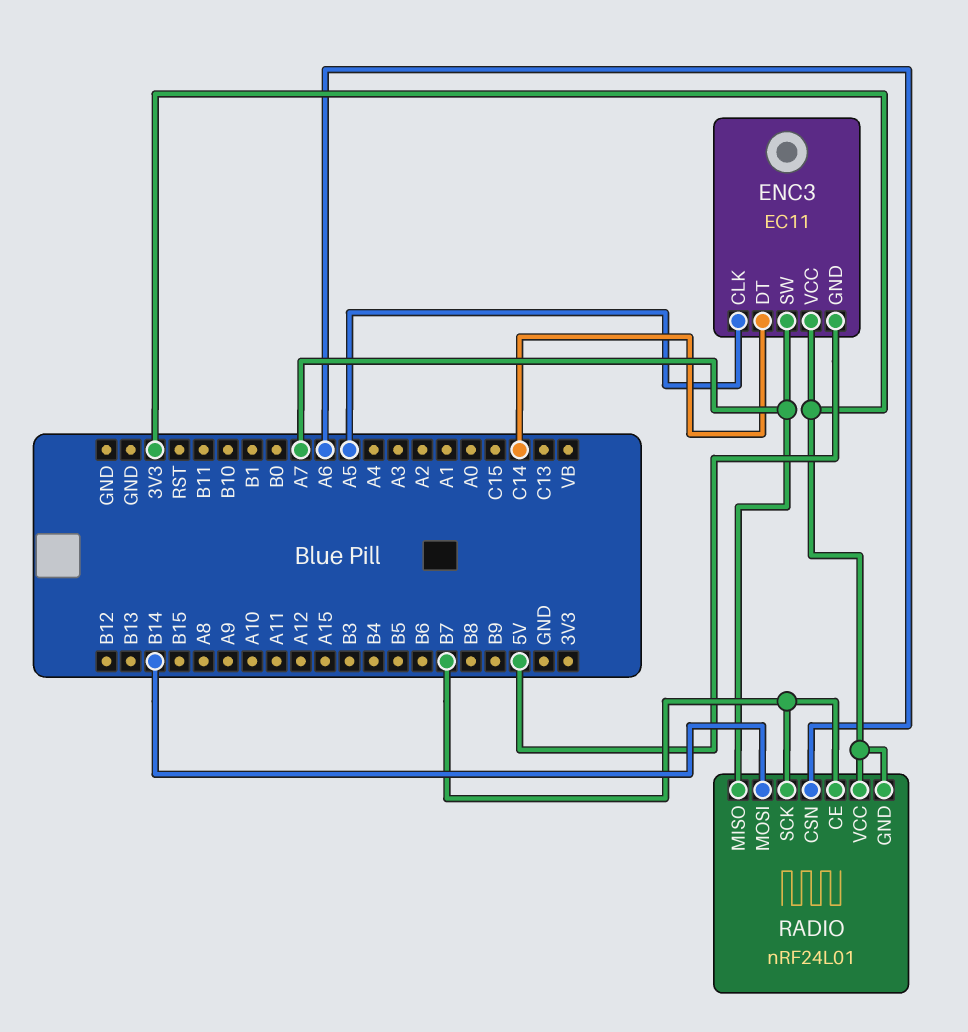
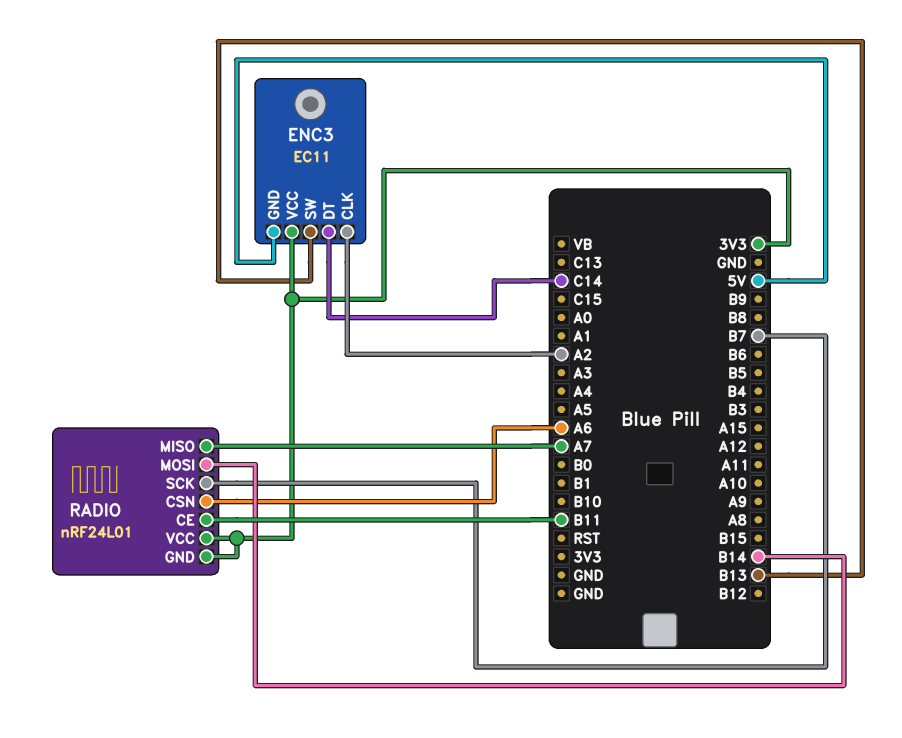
ENC3 pin CLK: A5 -> A2
ENC3 pin SW: A7 -> B13
RADIO pin CE: B7 -> B11

